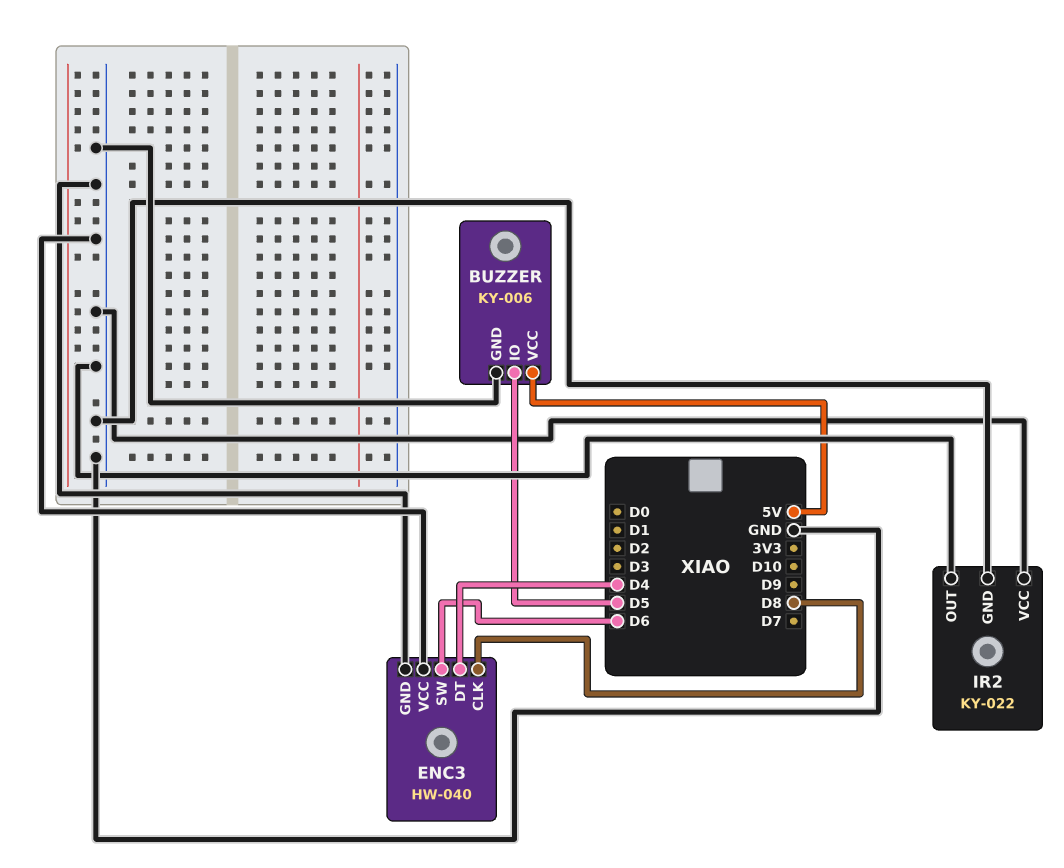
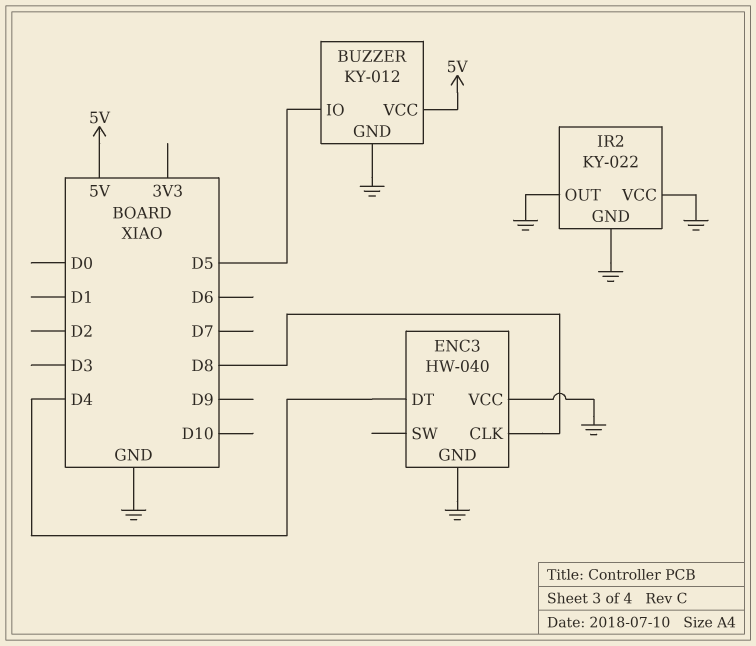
BUZZER: KY-006 -> KY-012
ENC3 pin SW: D6 -> none

